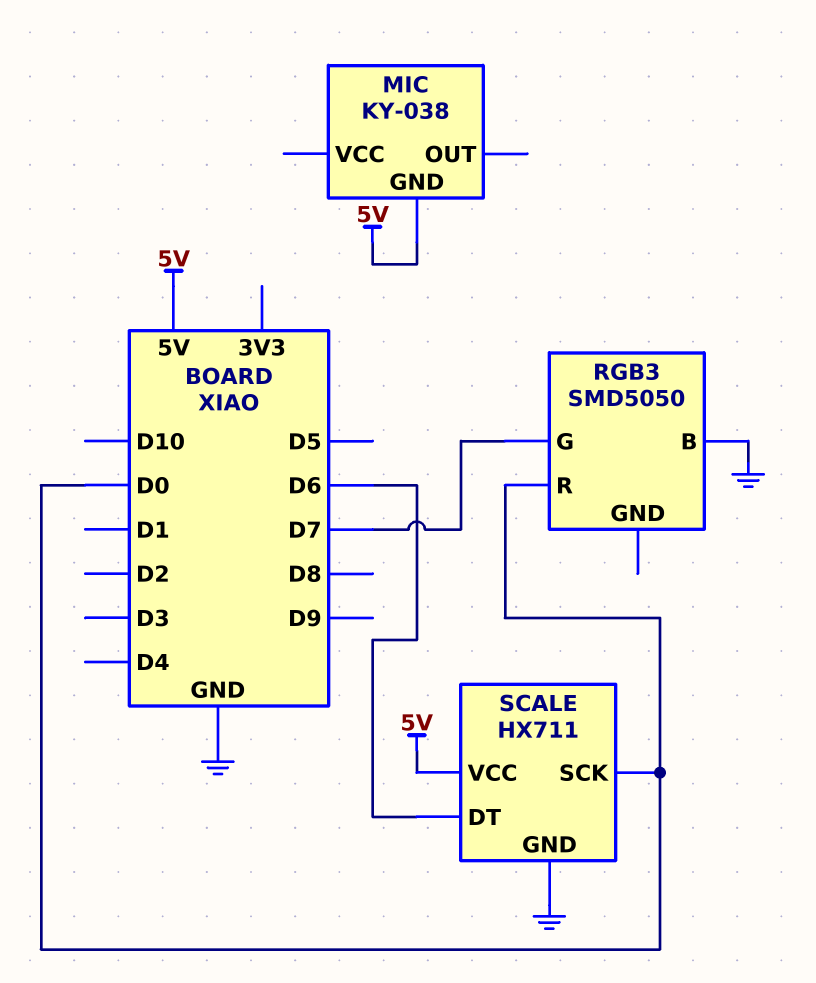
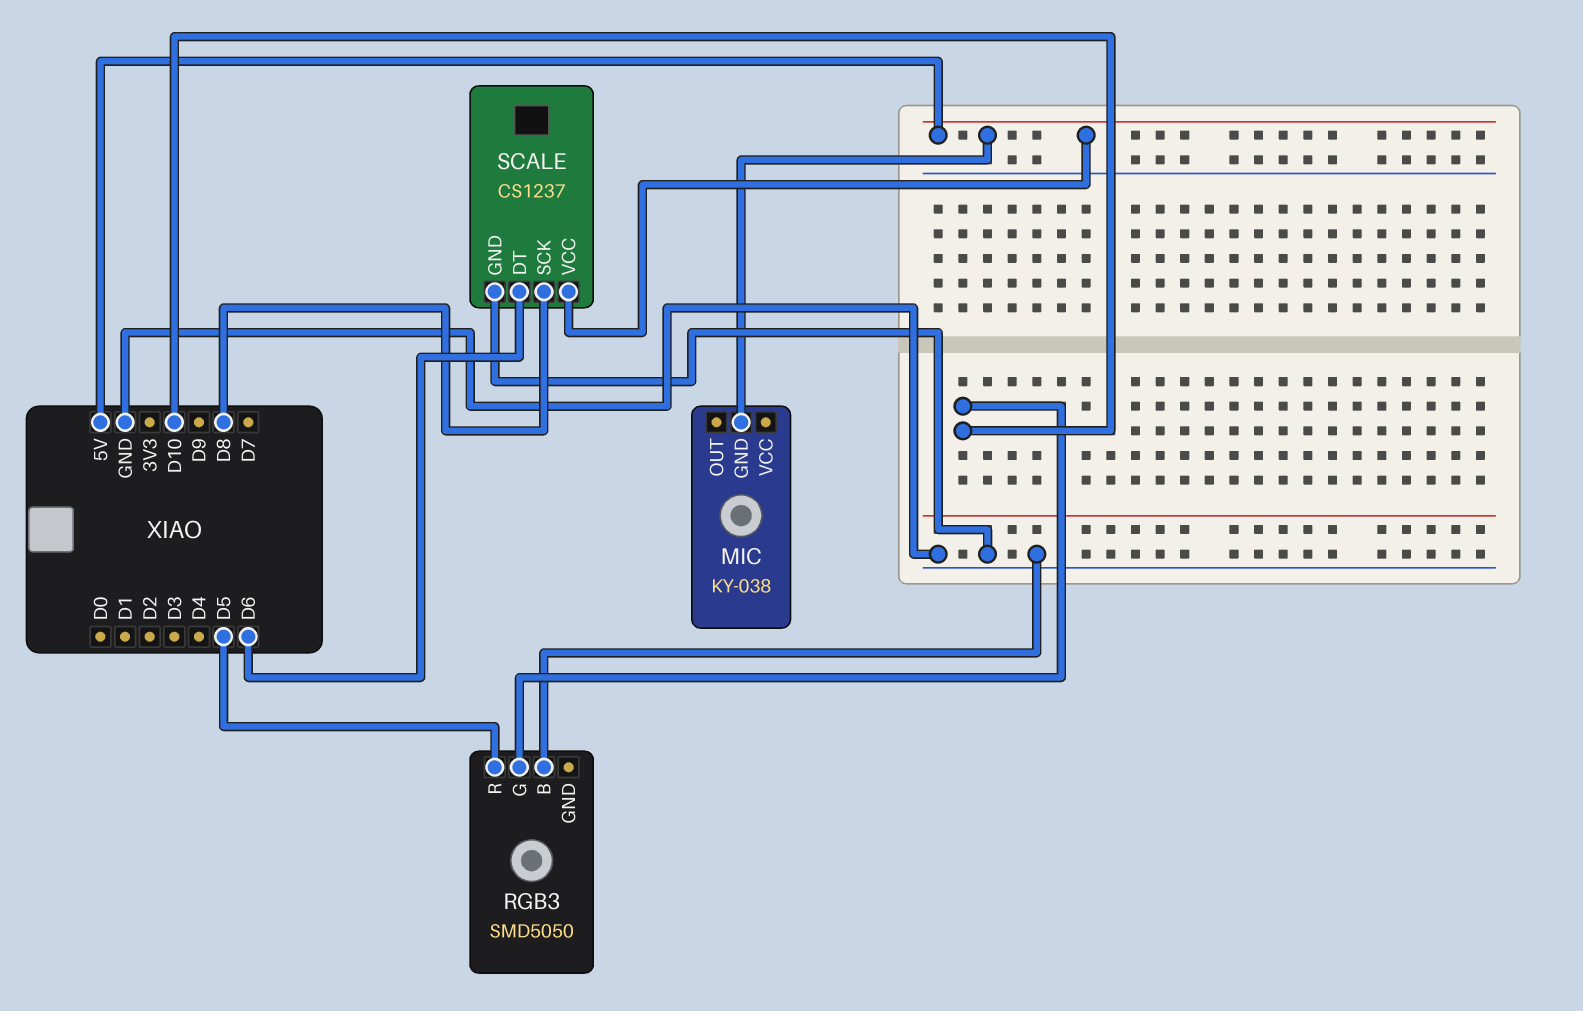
RGB3 pin G: D7 -> D10
RGB3 pin R: D0 -> D5
SCALE: HX711 -> CS1237
SCALE pin SCK: D0 -> D8

